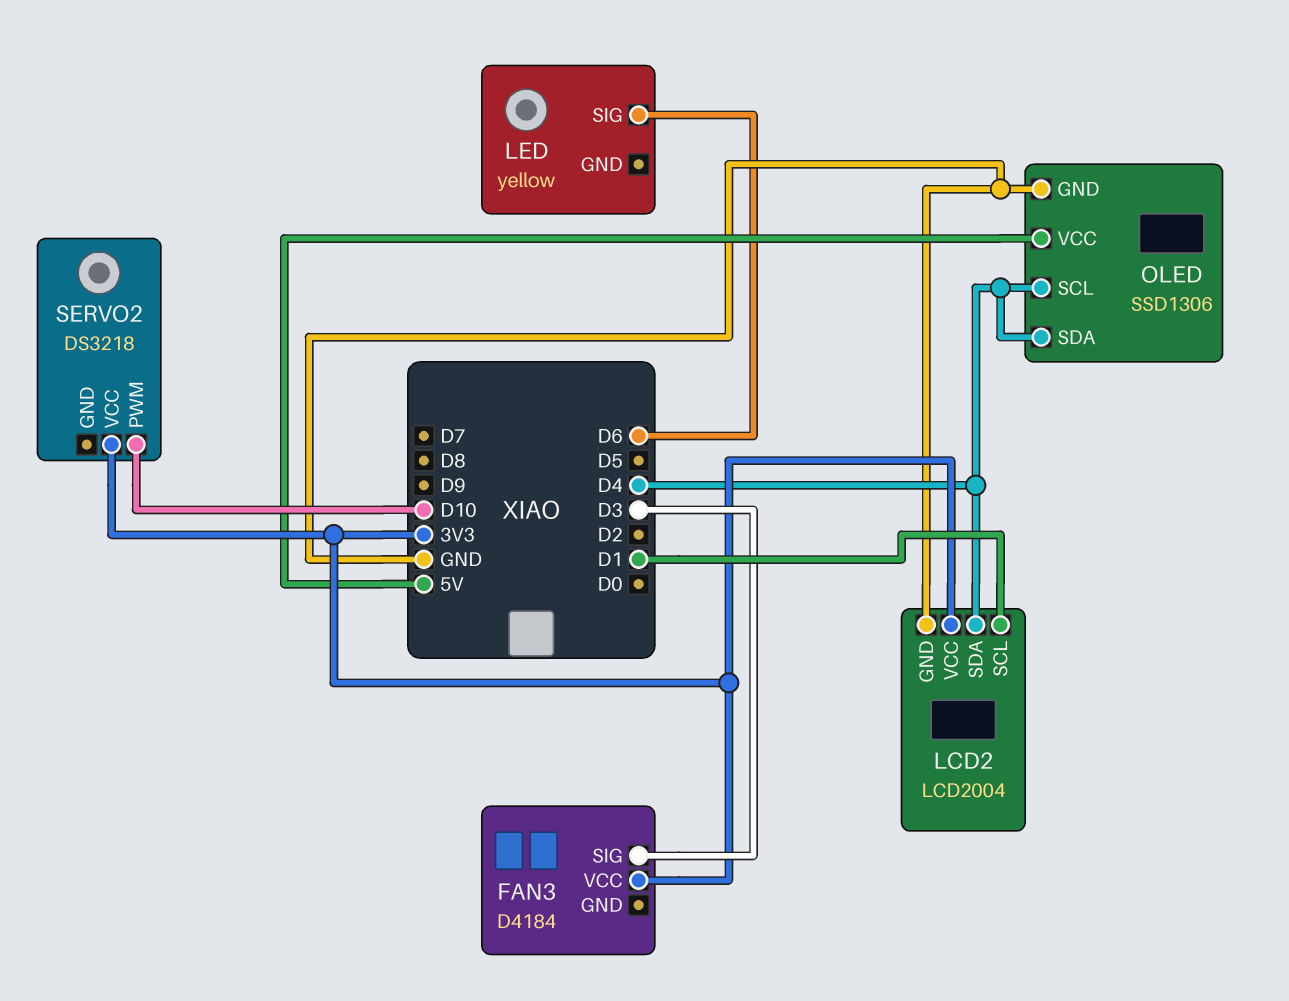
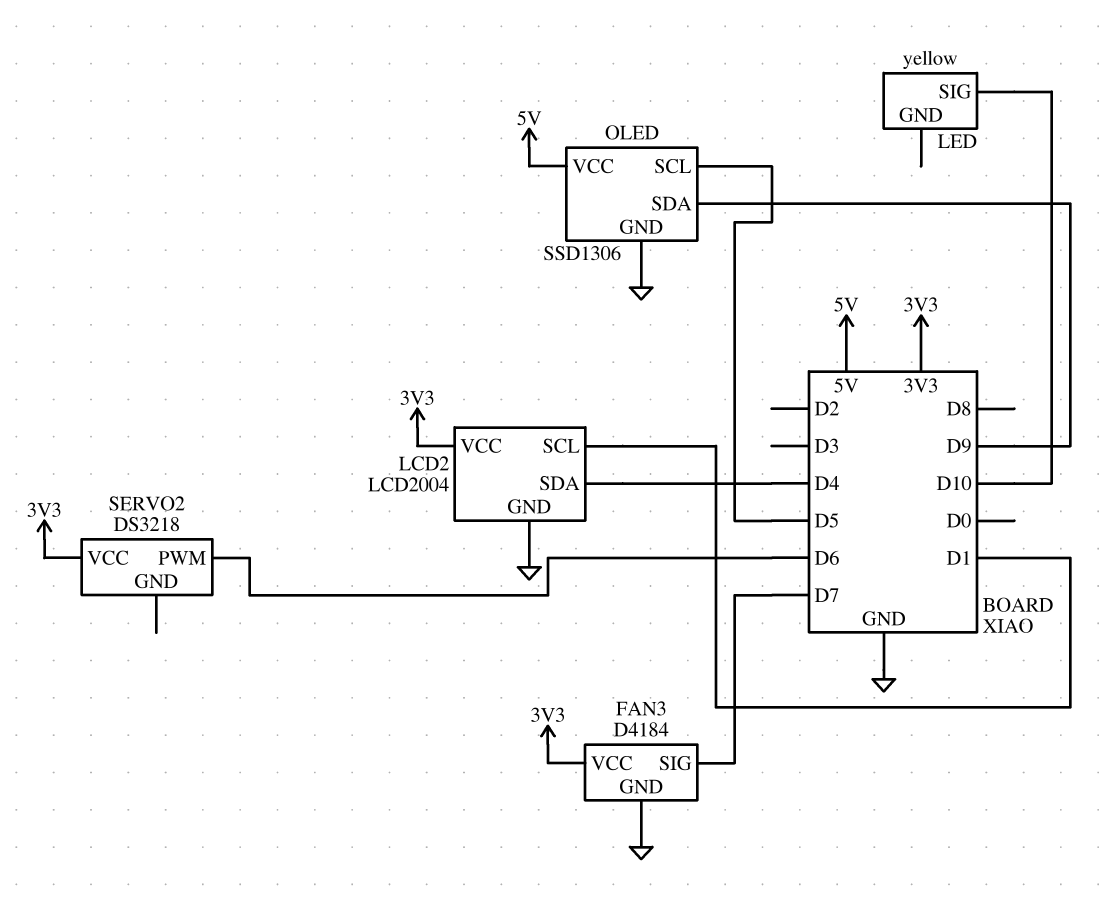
FAN3 pin GND: none -> GND
FAN3 pin SIG: D3 -> D7
LED pin SIG: D6 -> D10
OLED pin SCL: D4 -> D5
OLED pin SDA: D4 -> D9
SERVO2 pin PWM: D10 -> D6

